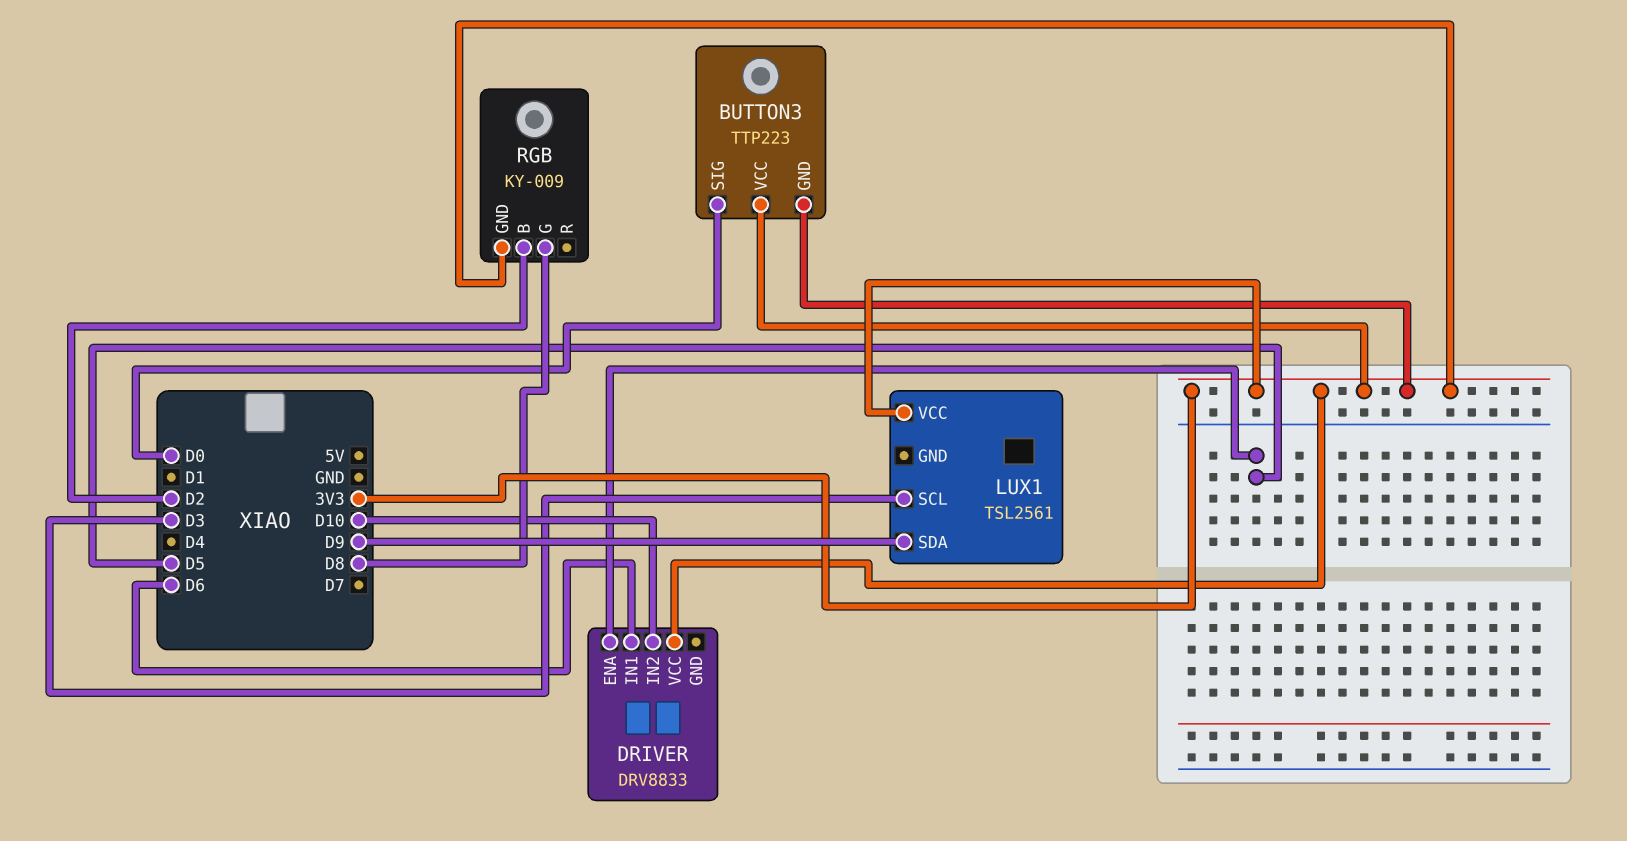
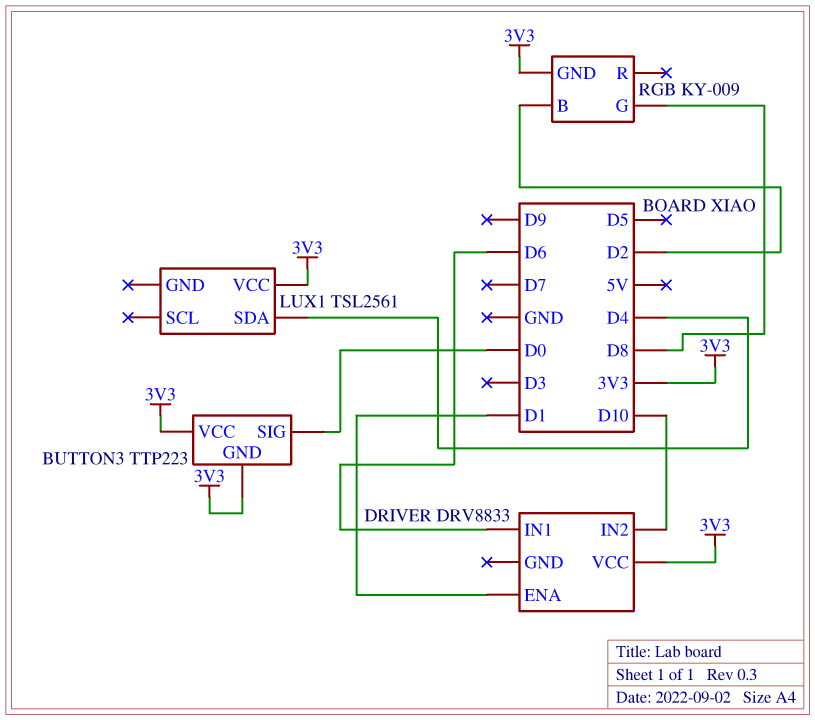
DRIVER pin ENA: D5 -> D1
LUX1 pin SCL: D3 -> none
LUX1 pin SDA: D9 -> D4

